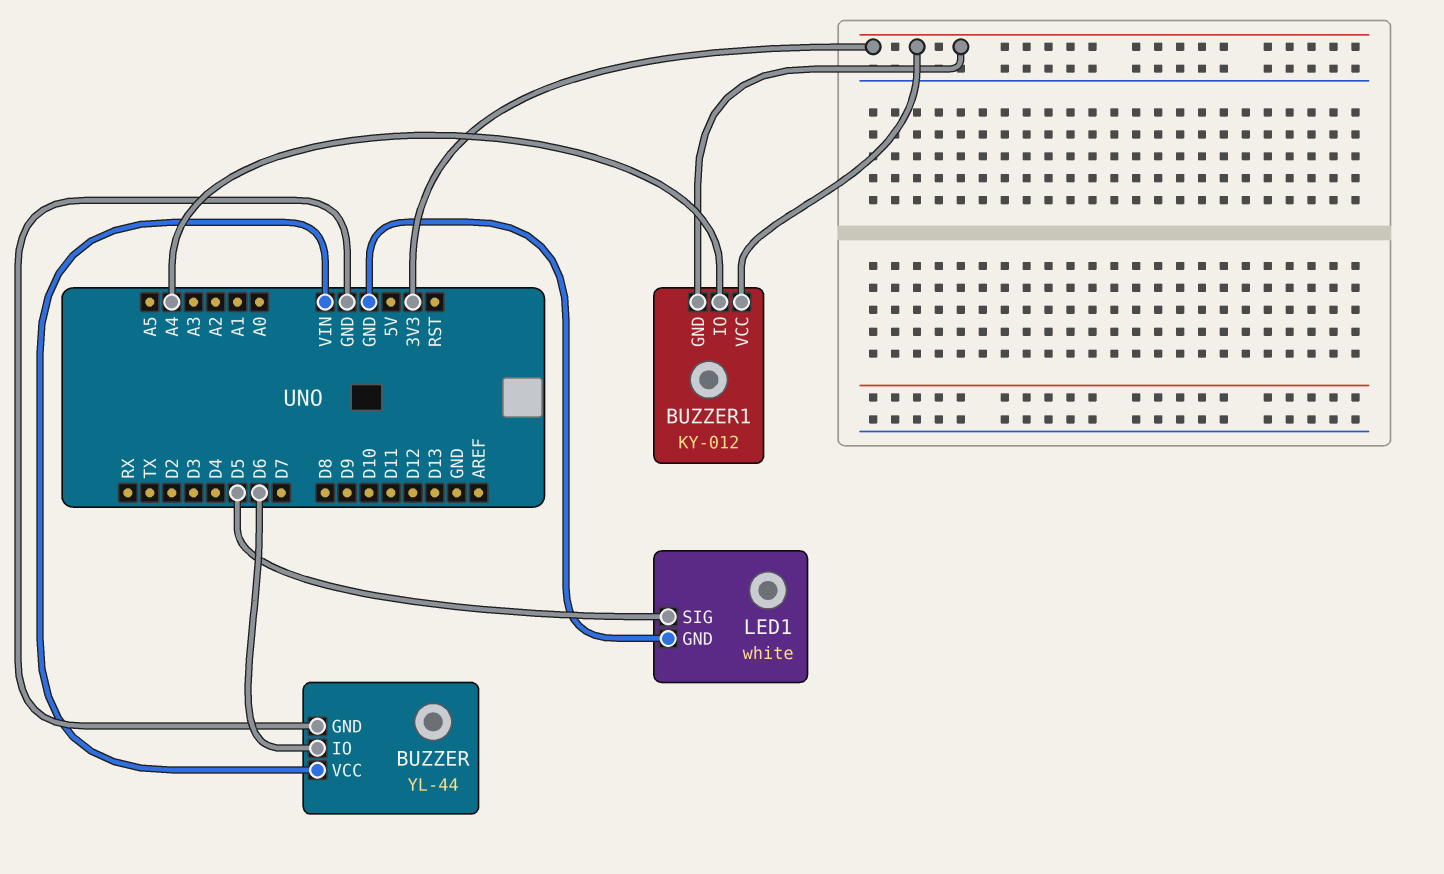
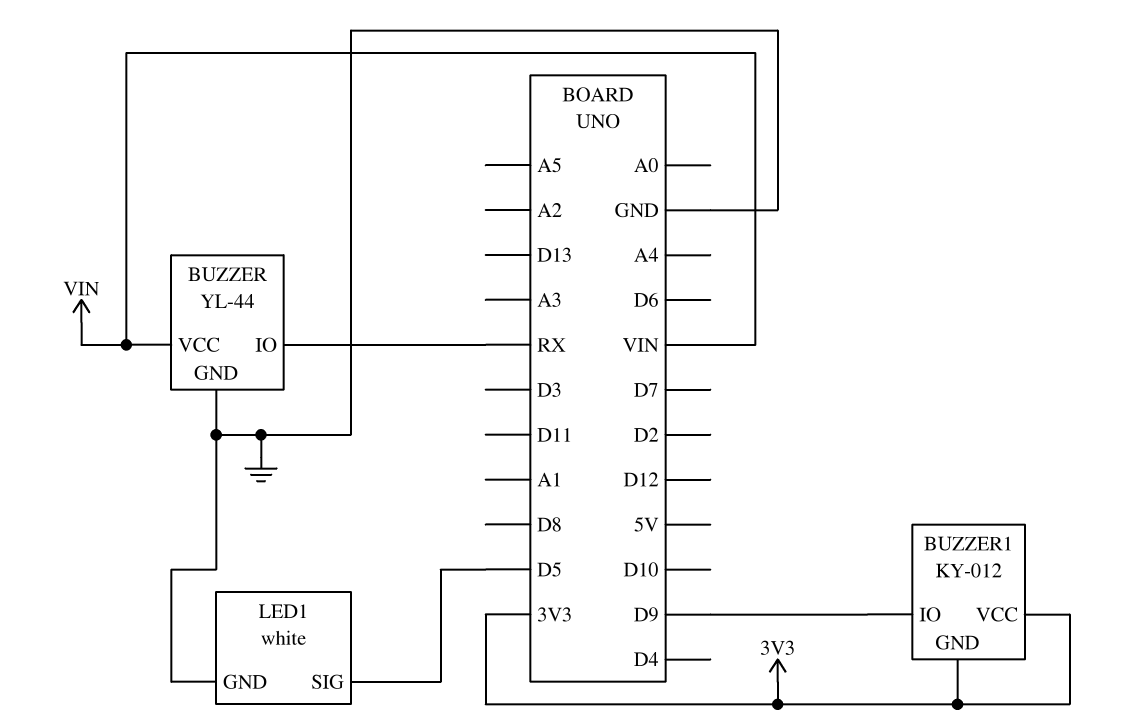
BUZZER pin IO: D6 -> RX
BUZZER1 pin IO: A4 -> D9

